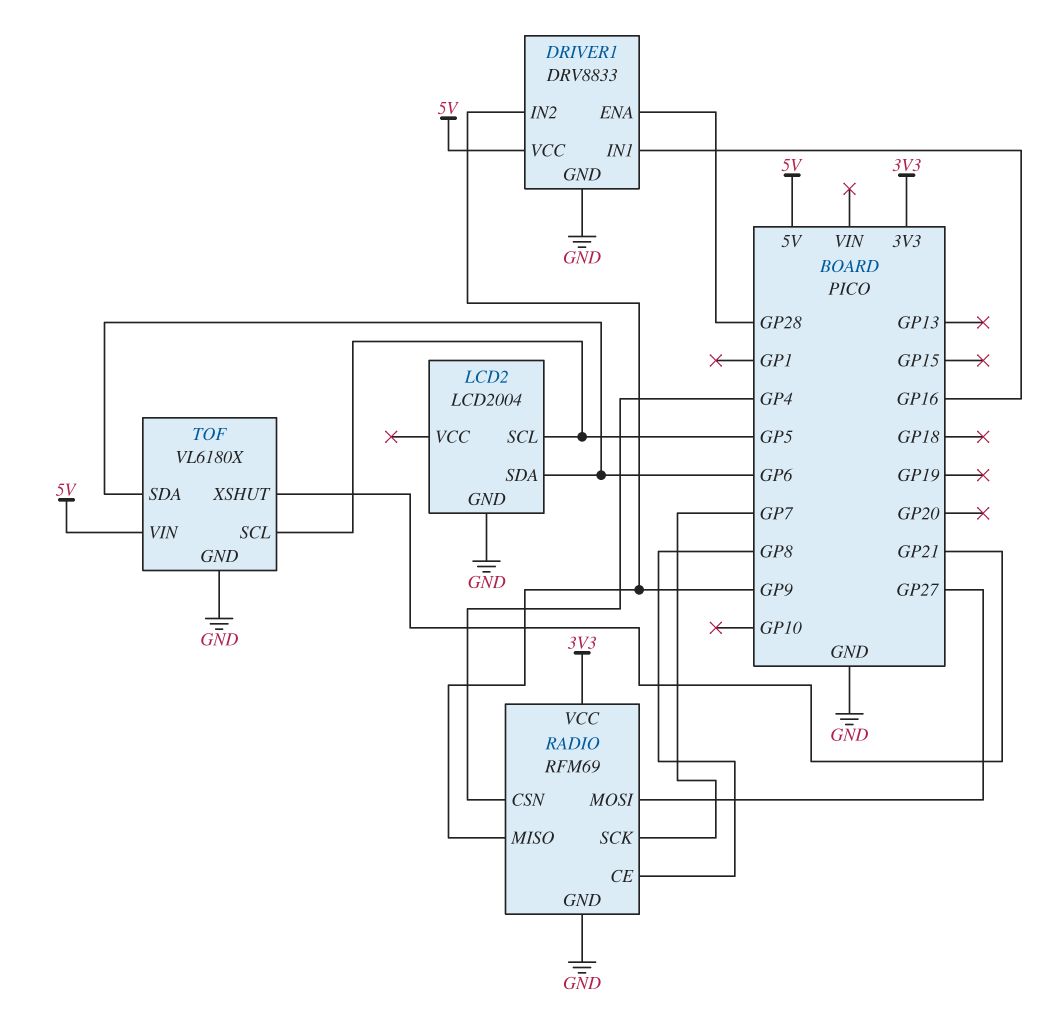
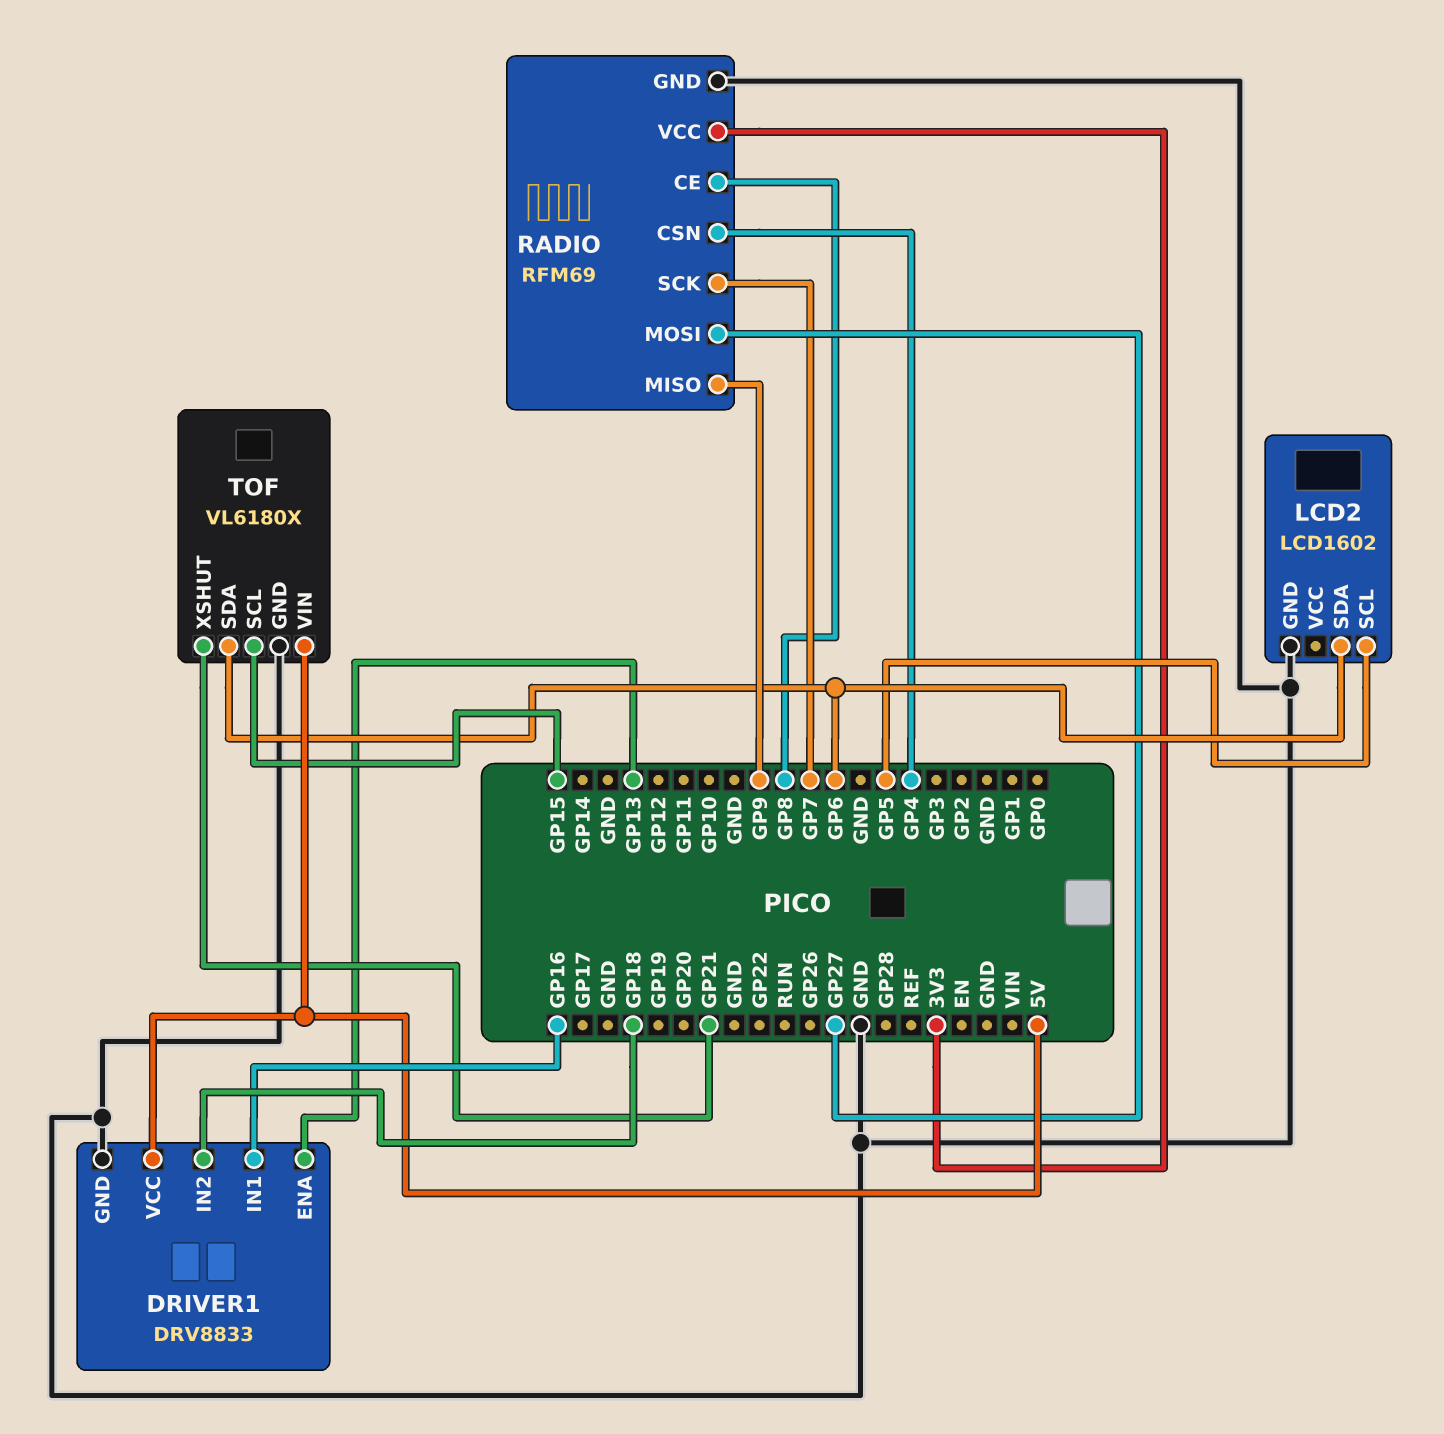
DRIVER1 pin ENA: GP28 -> GP13
DRIVER1 pin IN2: GP9 -> GP18
LCD2: LCD2004 -> LCD1602
TOF pin SCL: GP5 -> GP15

